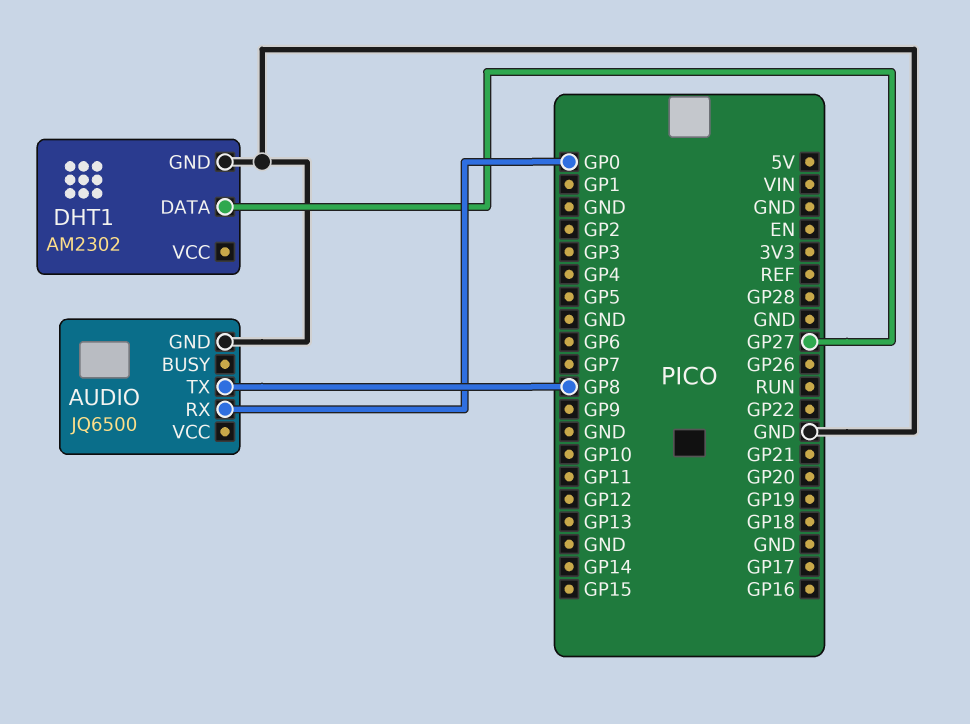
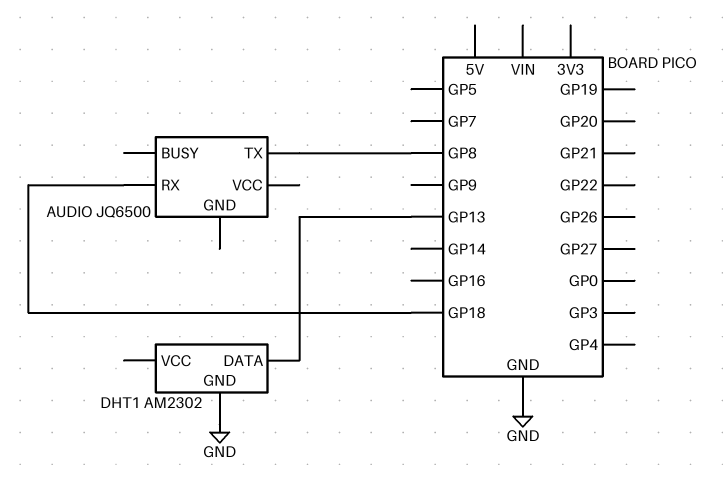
AUDIO pin GND: GND -> none
AUDIO pin RX: GP0 -> GP18
DHT1 pin DATA: GP27 -> GP13

